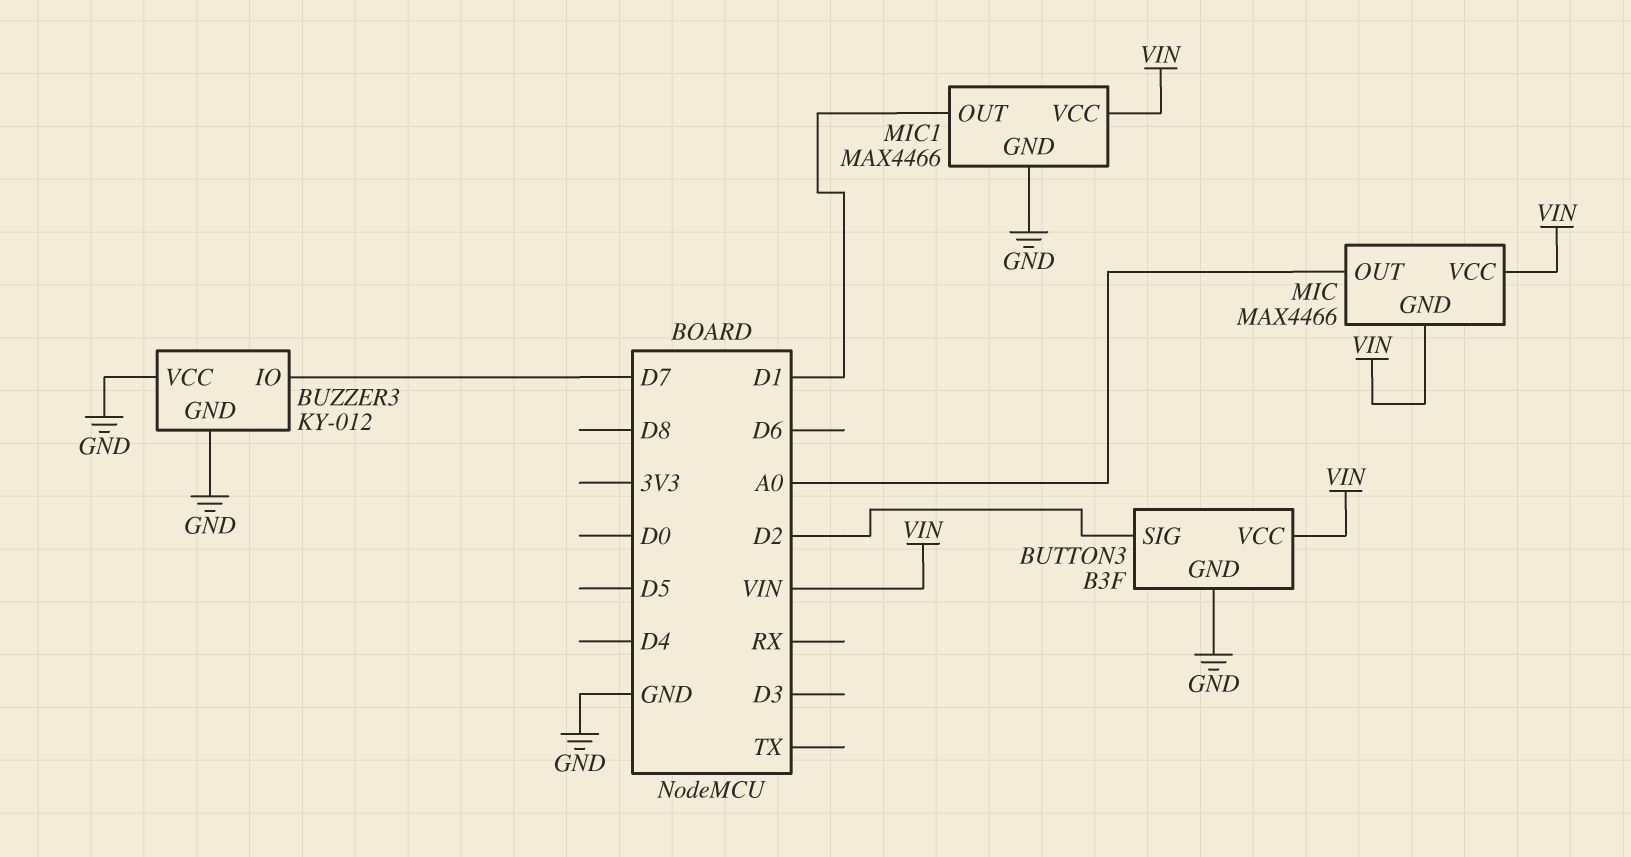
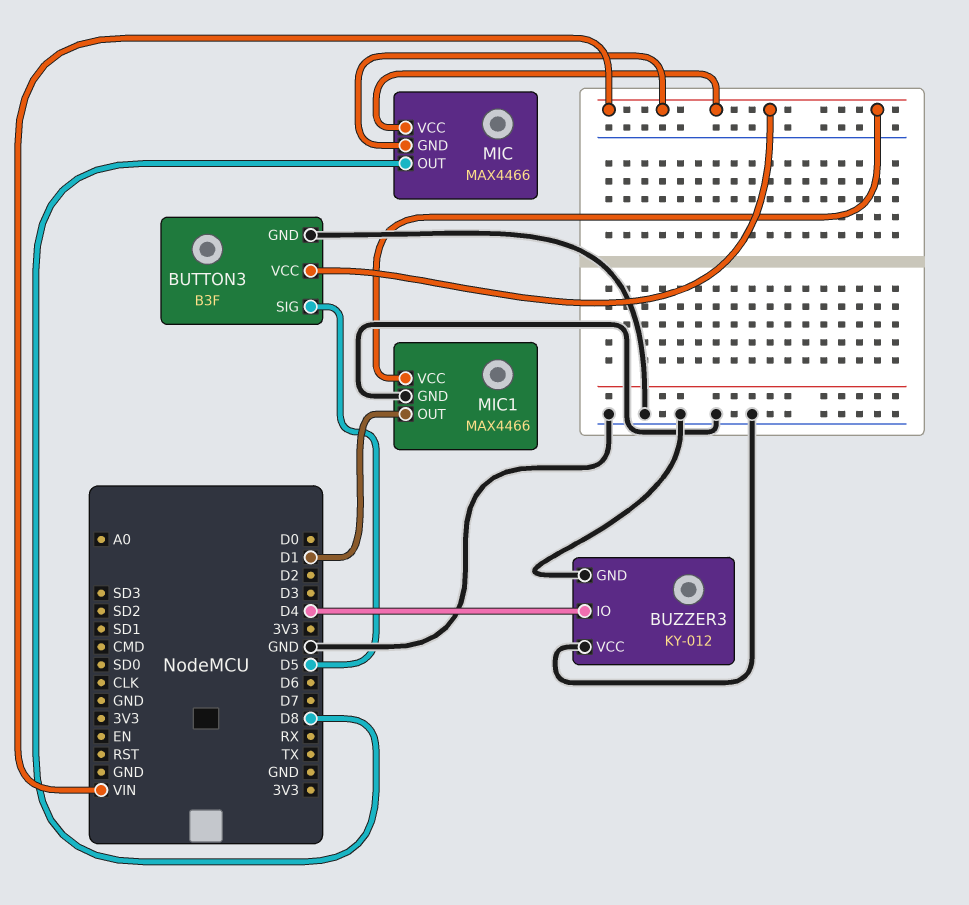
BUTTON3 pin SIG: D2 -> D5
BUZZER3 pin IO: D7 -> D4
MIC pin OUT: A0 -> D8

